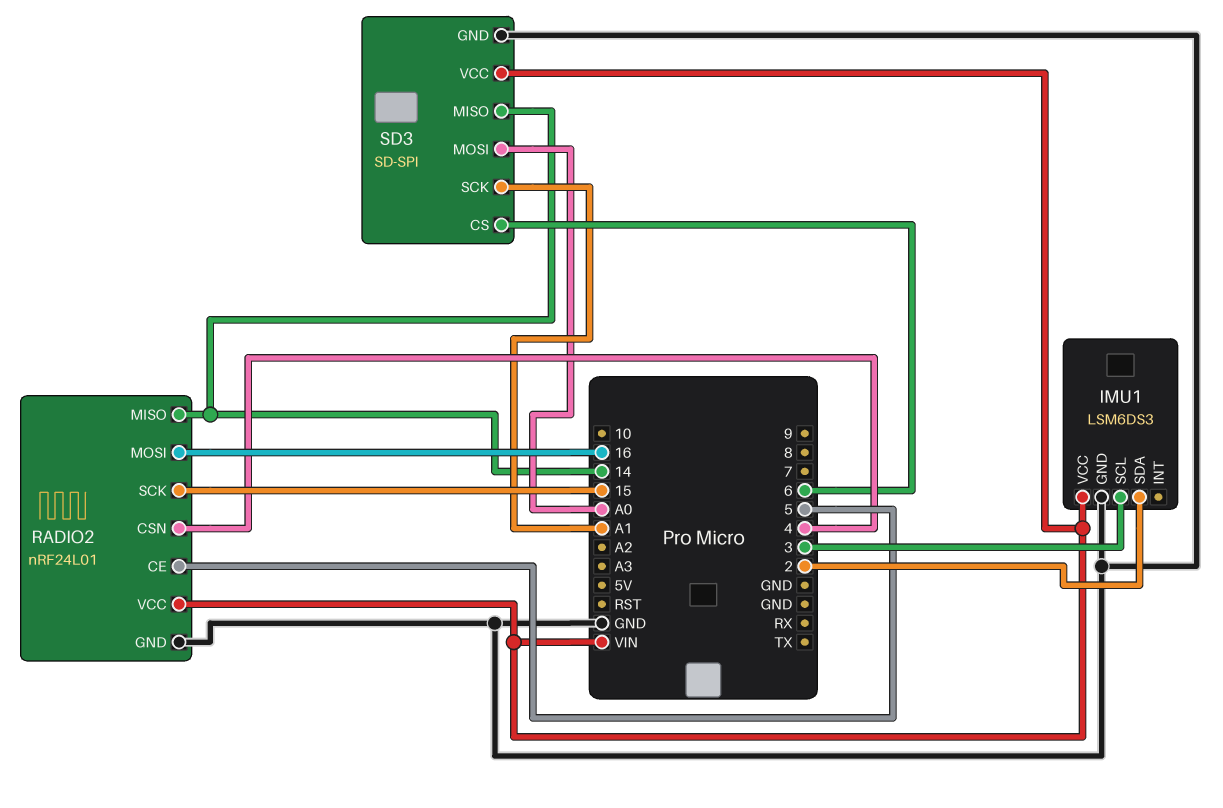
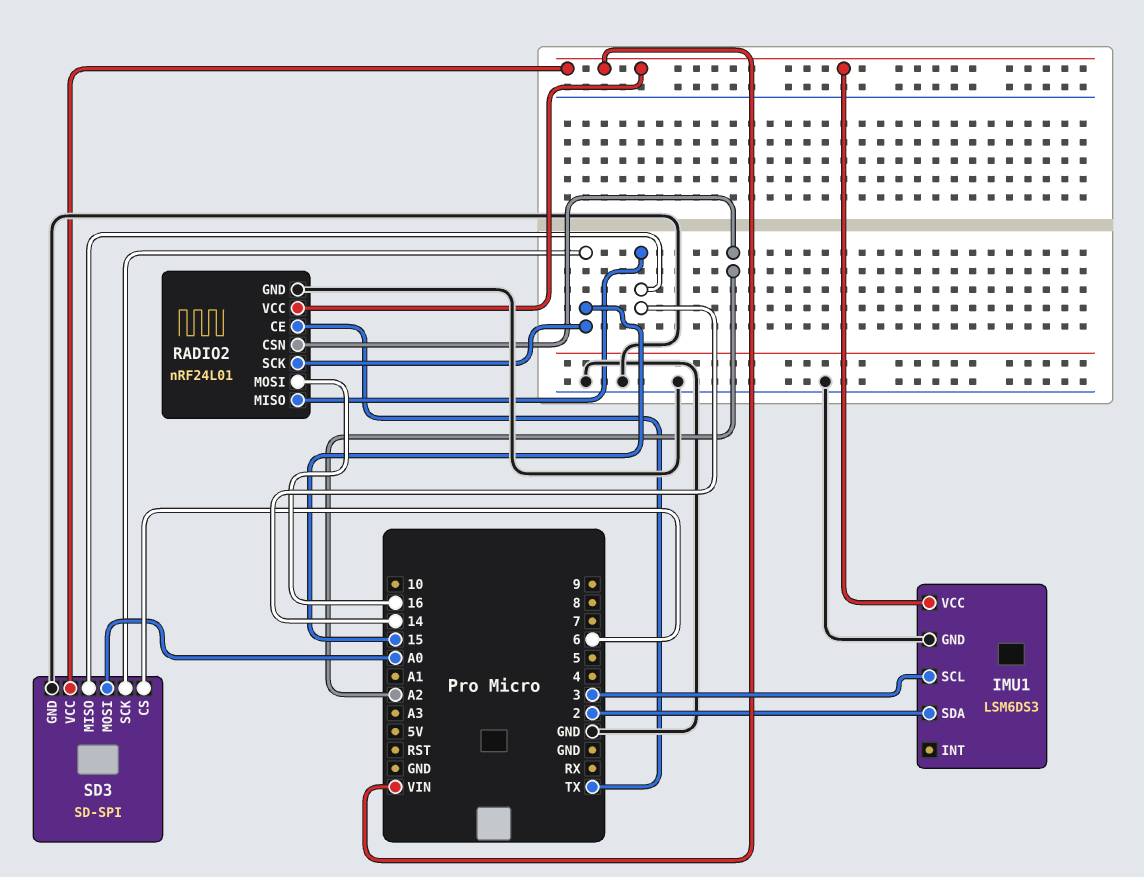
RADIO2 pin CE: 5 -> TX
RADIO2 pin CSN: 4 -> A2
SD3 pin SCK: A1 -> 15

